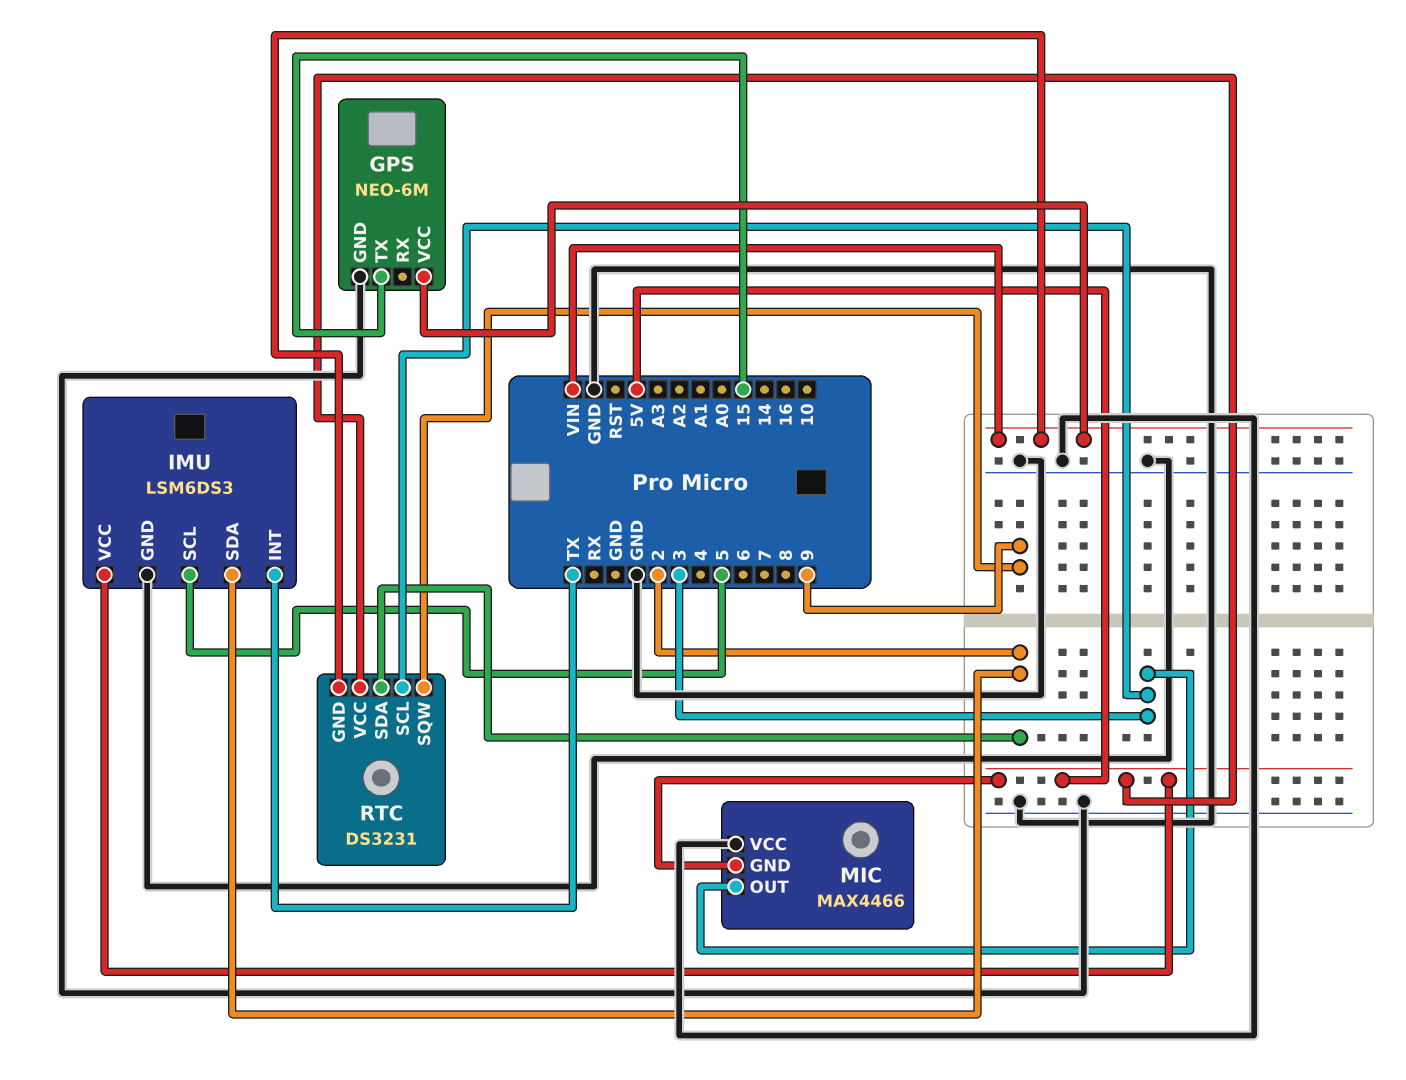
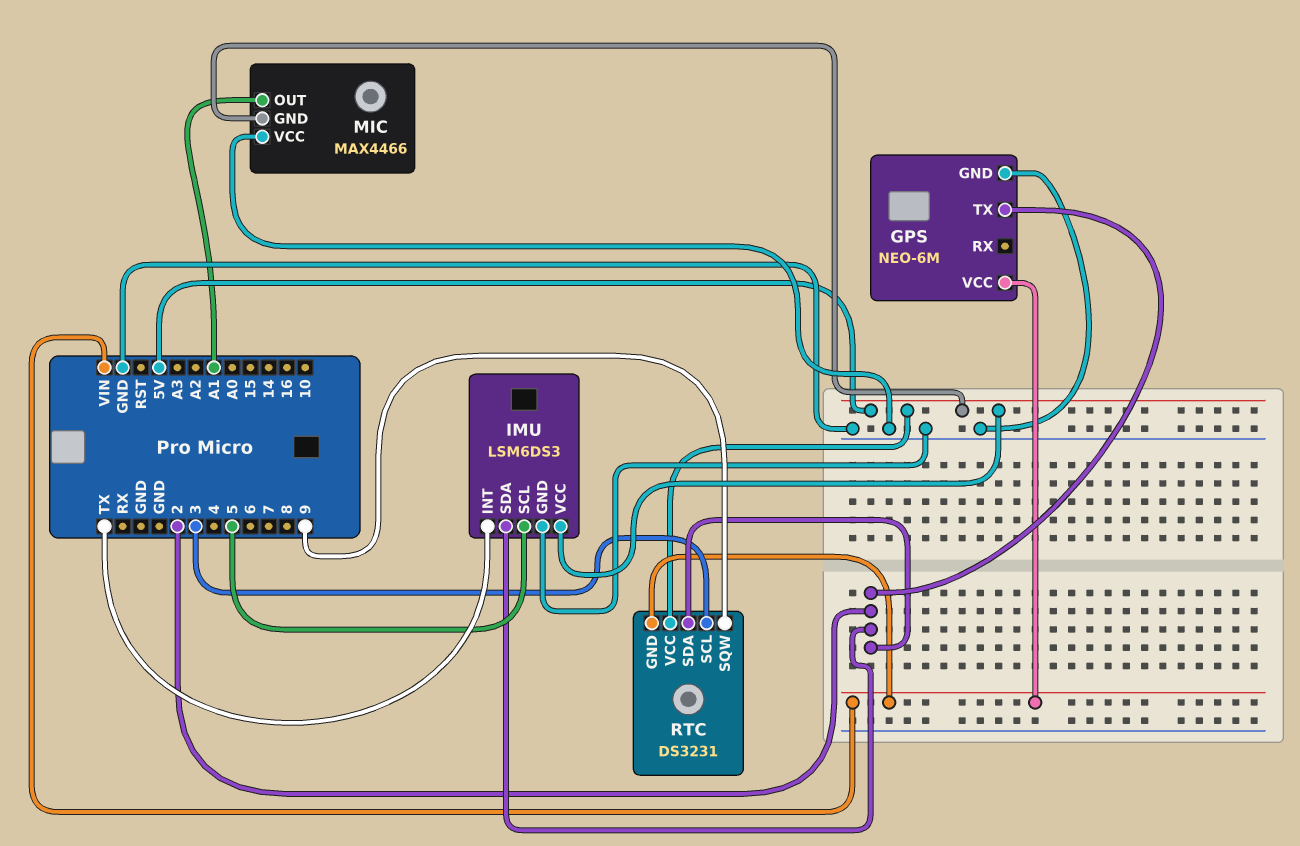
GPS pin TX: 15 -> 2
MIC pin OUT: 3 -> A1

